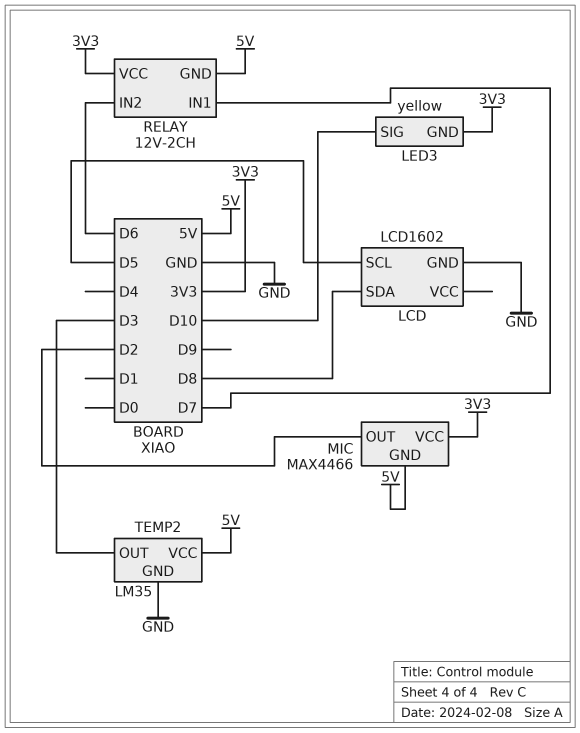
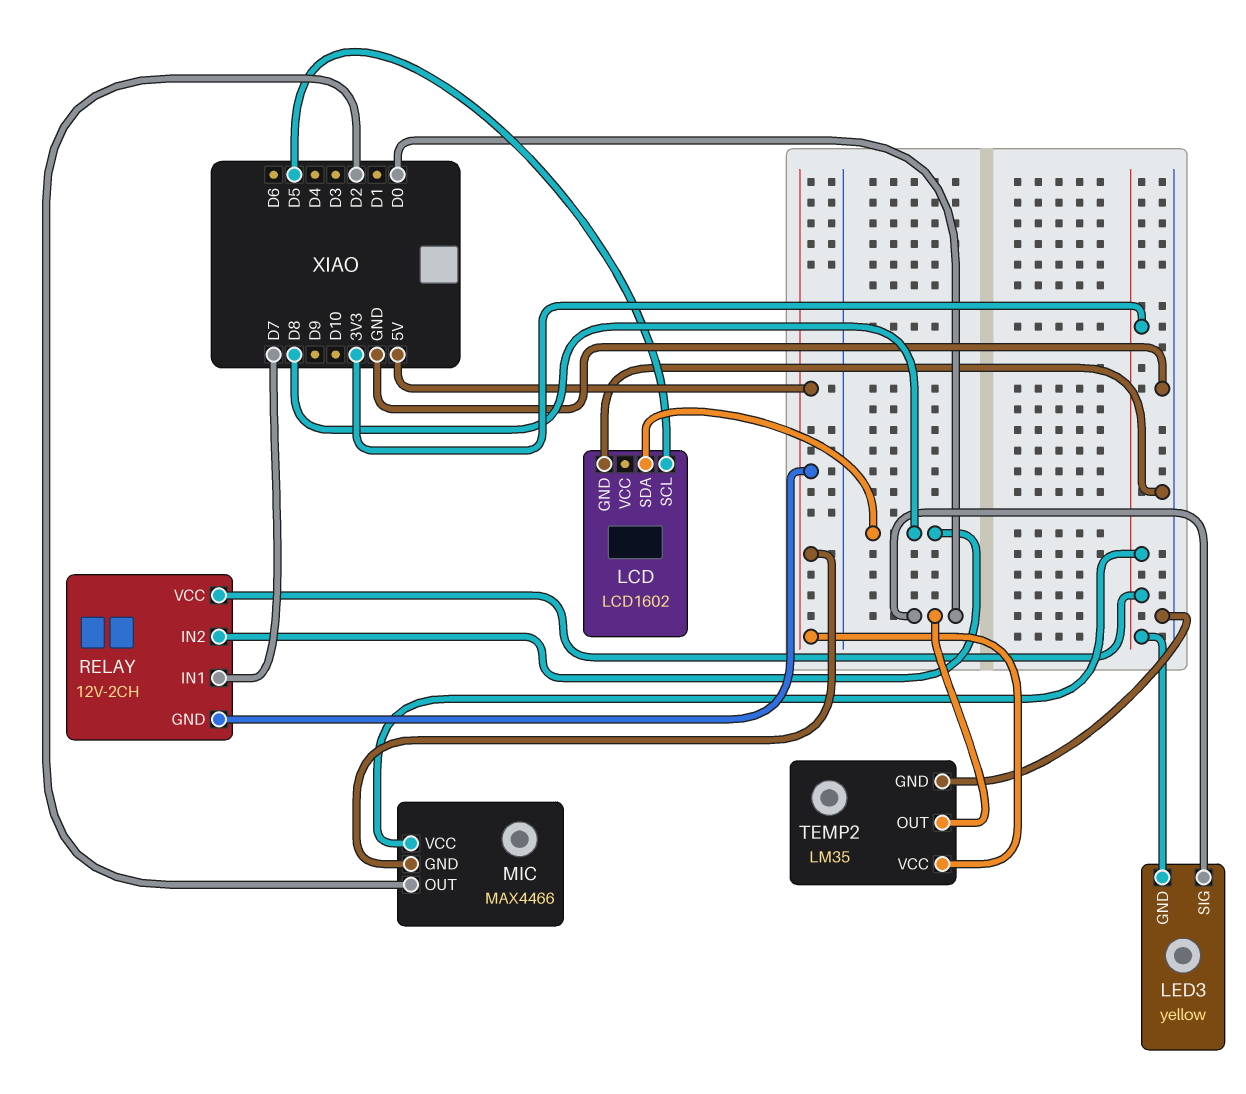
LED3 pin SIG: D10 -> D0
RELAY pin IN2: D6 -> D8
TEMP2 pin OUT: D3 -> D0

